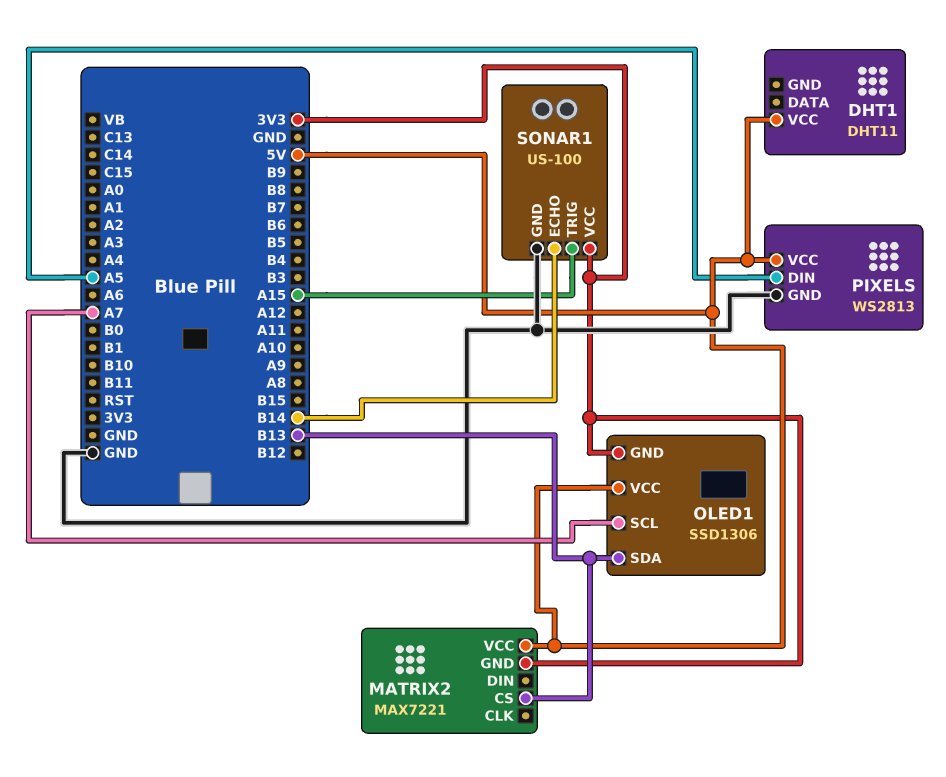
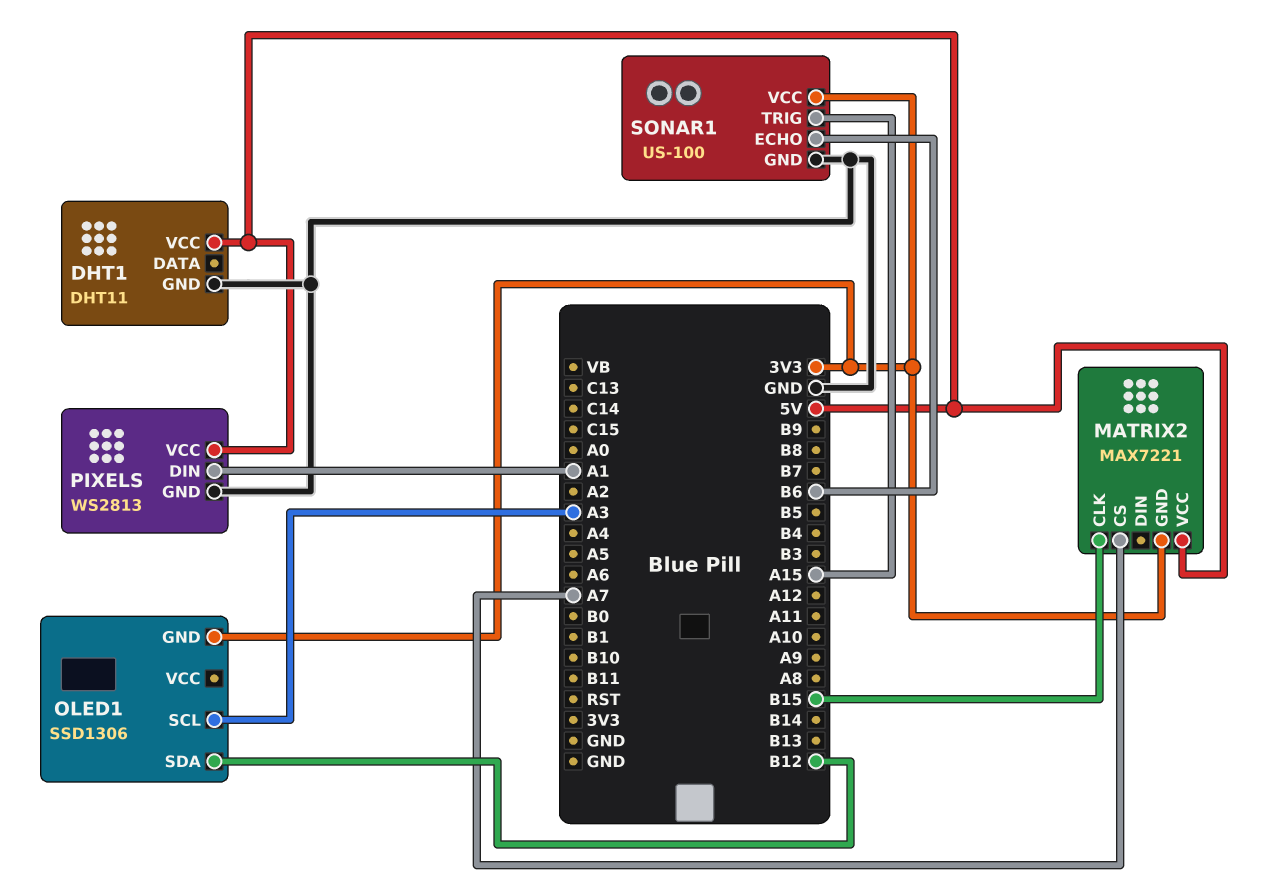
DHT1 pin GND: none -> GND
MATRIX2 pin CLK: none -> B15
MATRIX2 pin CS: B13 -> A7
OLED1 pin SCL: A7 -> A3
OLED1 pin SDA: B13 -> B12
OLED1 pin VCC: 5V -> none
PIXELS pin DIN: A5 -> A1
SONAR1 pin ECHO: B14 -> B6

